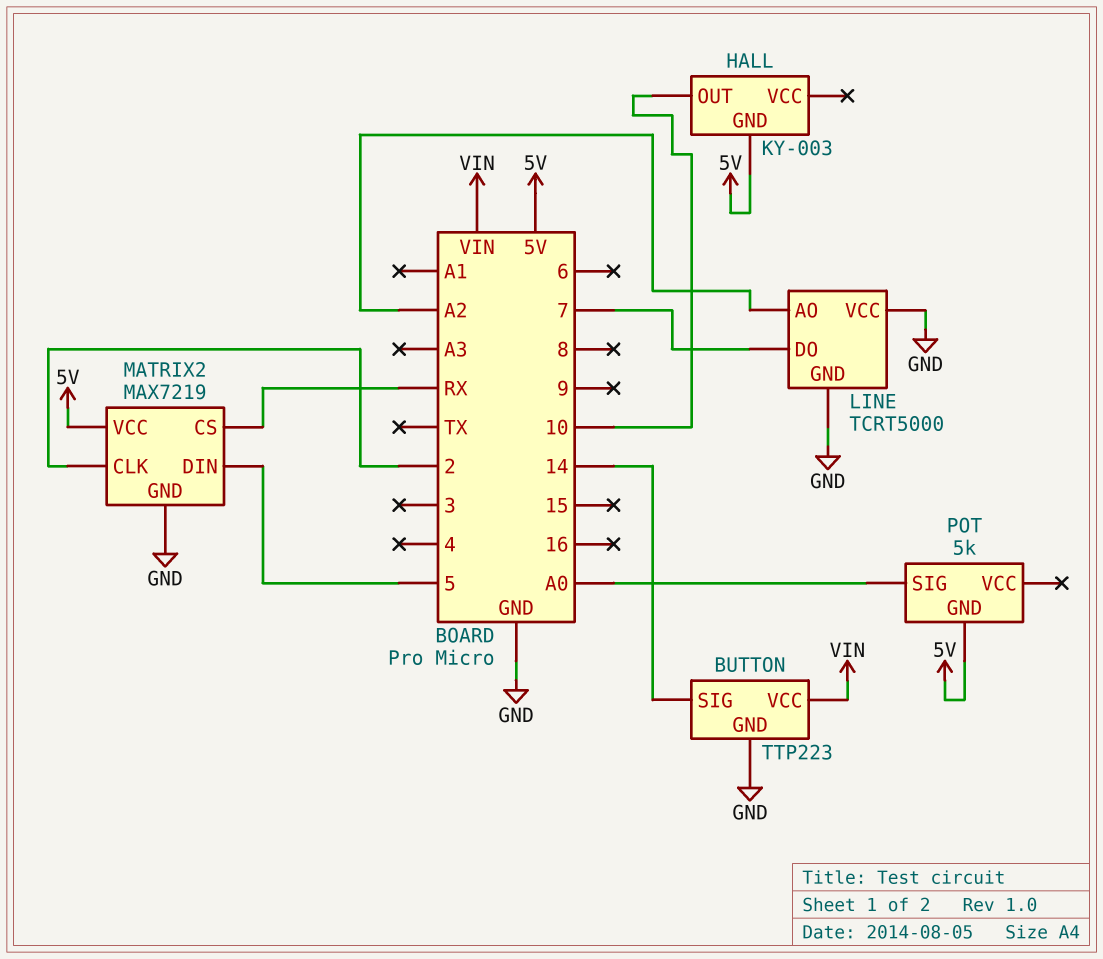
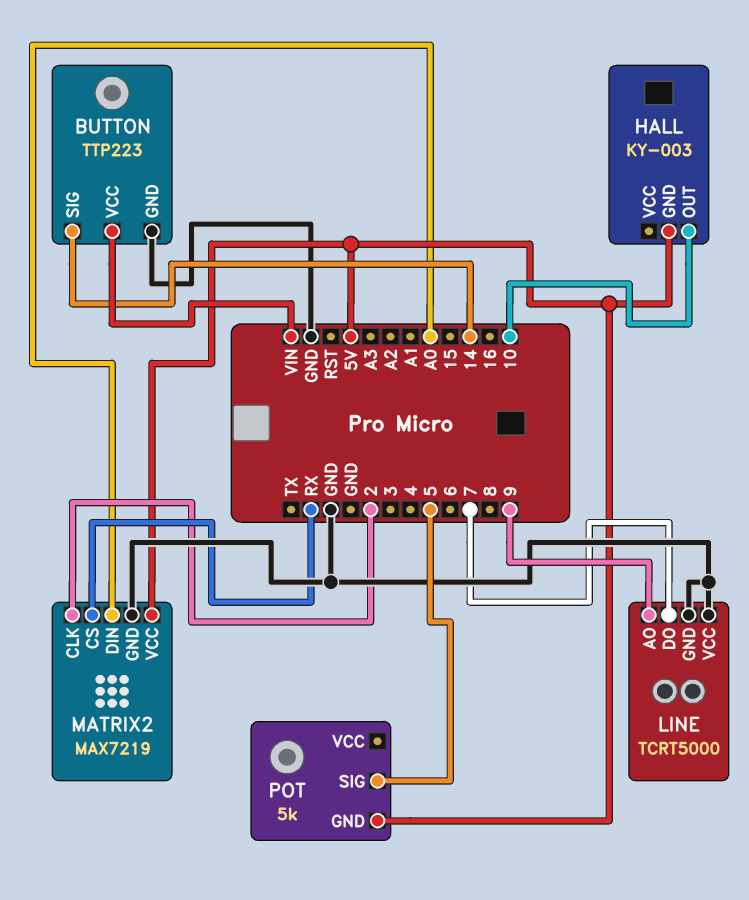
LINE pin AO: A2 -> 9
MATRIX2 pin DIN: 5 -> A0
POT pin SIG: A0 -> 5

